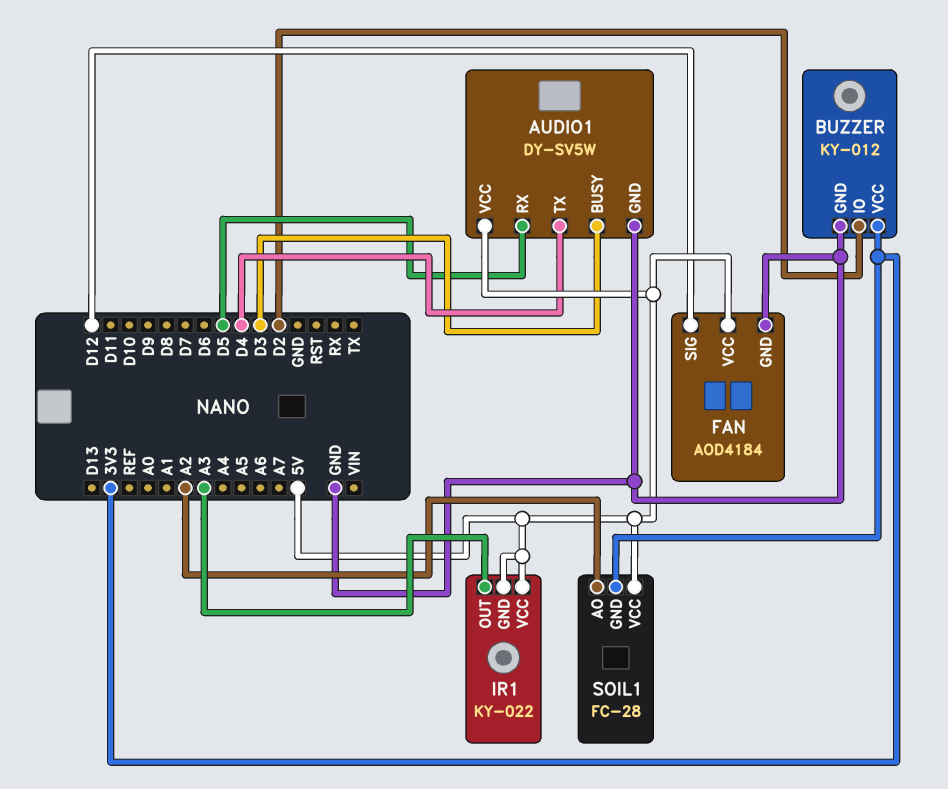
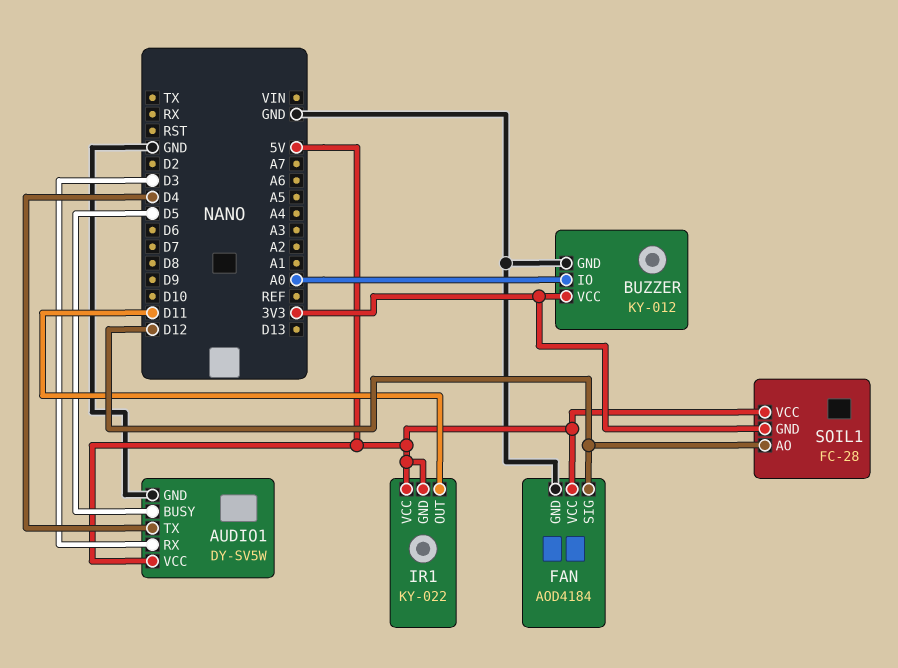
AUDIO1 pin BUSY: D3 -> D5
AUDIO1 pin RX: D5 -> D3
BUZZER pin IO: D2 -> A0
IR1 pin OUT: A3 -> D11
SOIL1 pin AO: A2 -> D12

